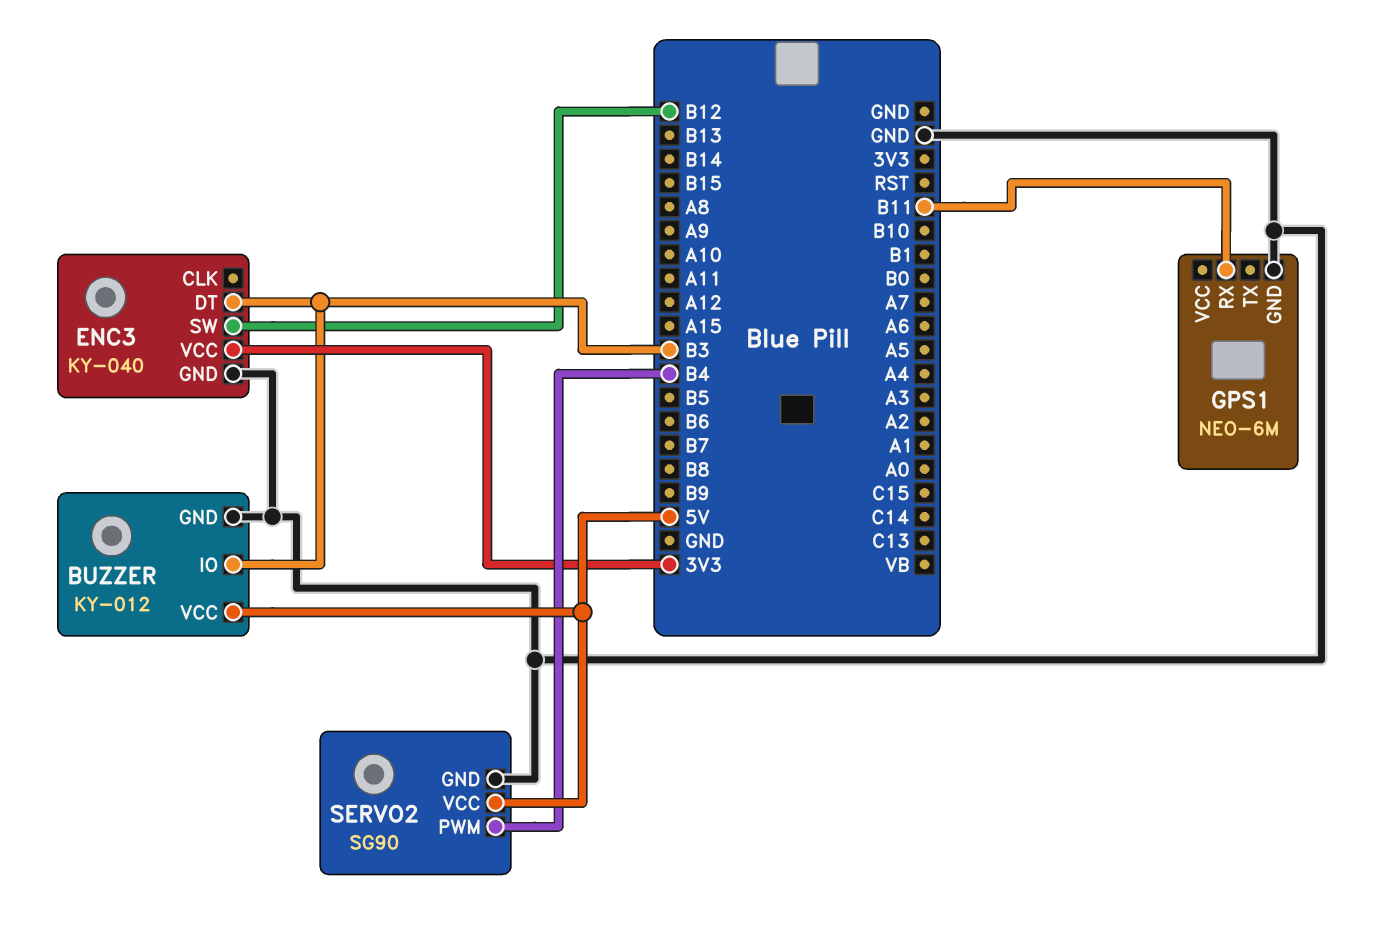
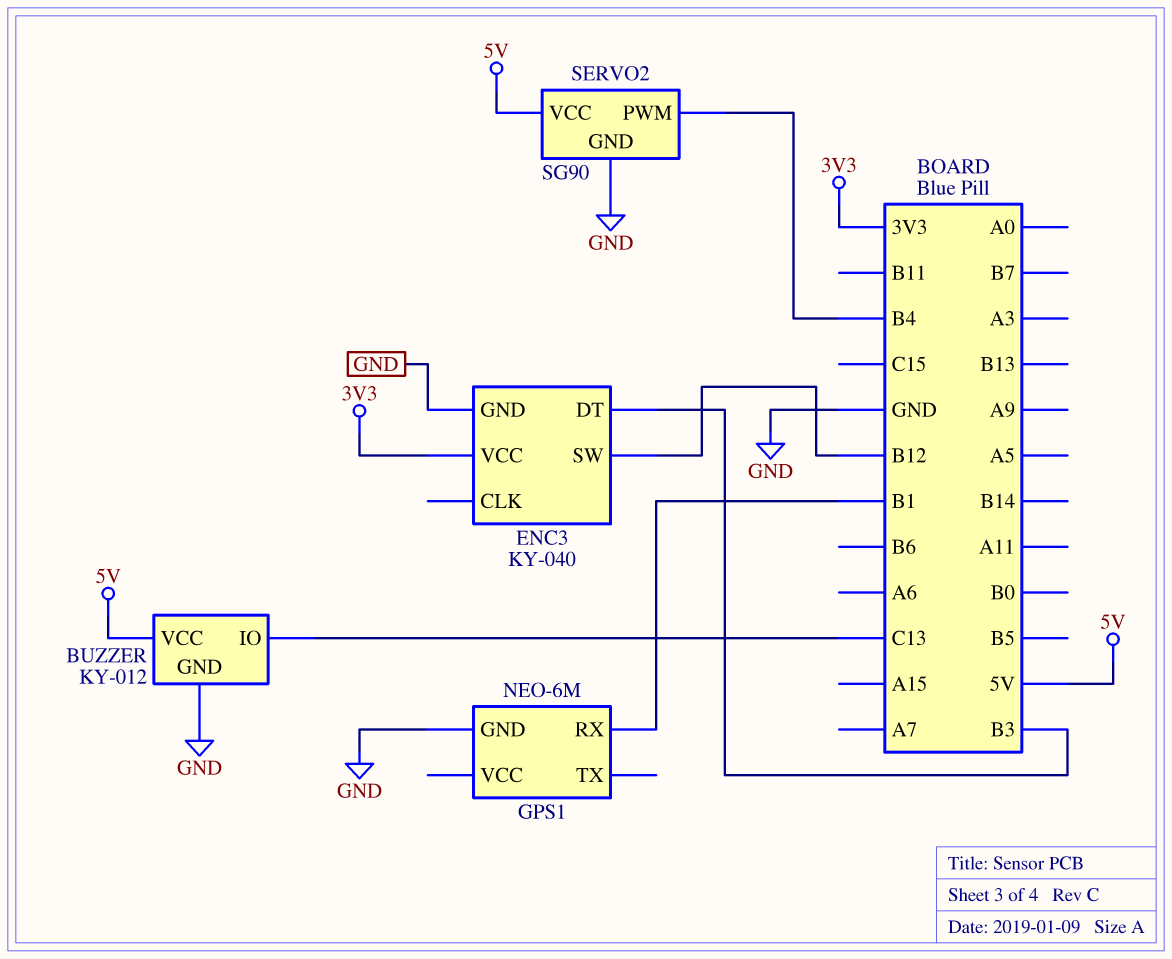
BUZZER pin IO: B3 -> C13
GPS1 pin RX: B11 -> B1

